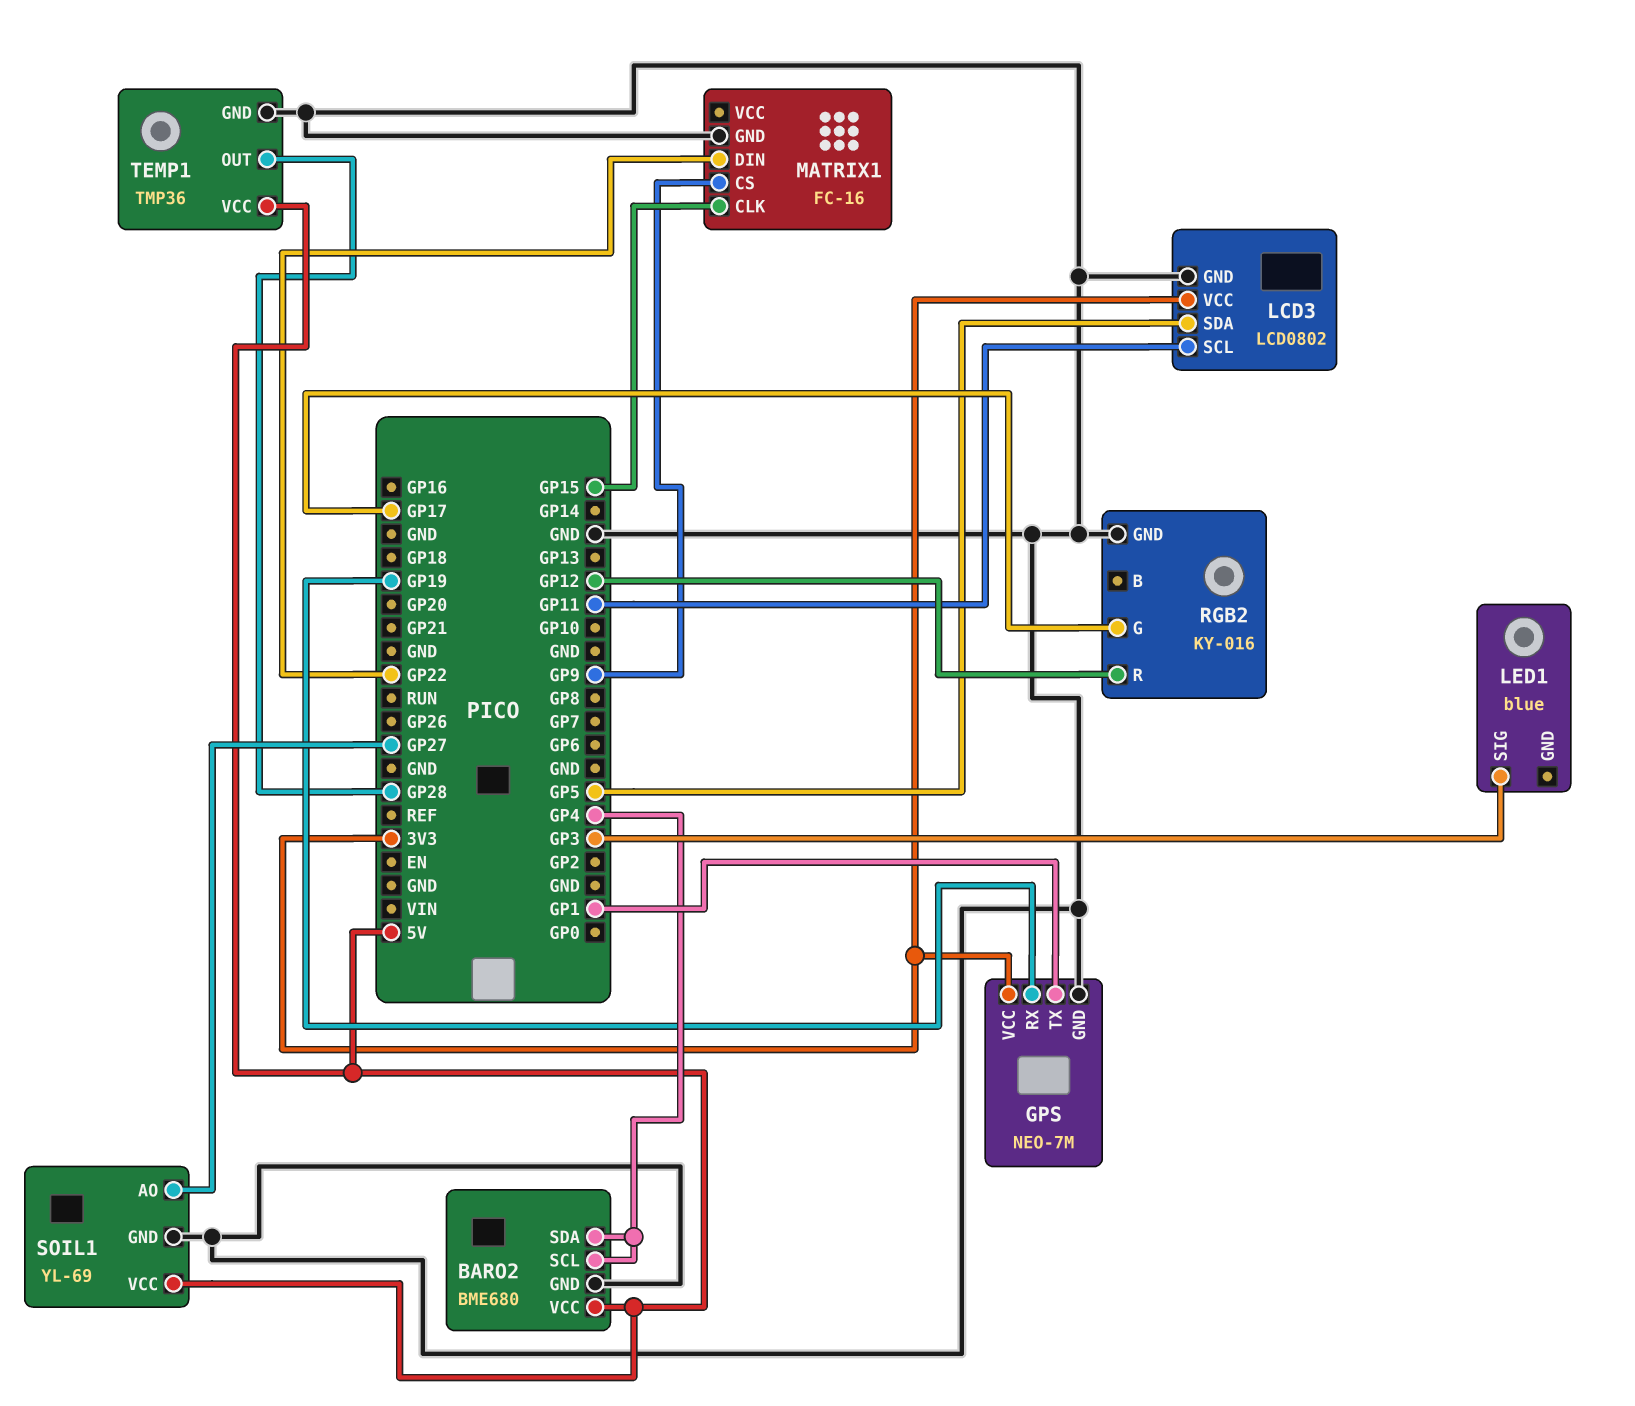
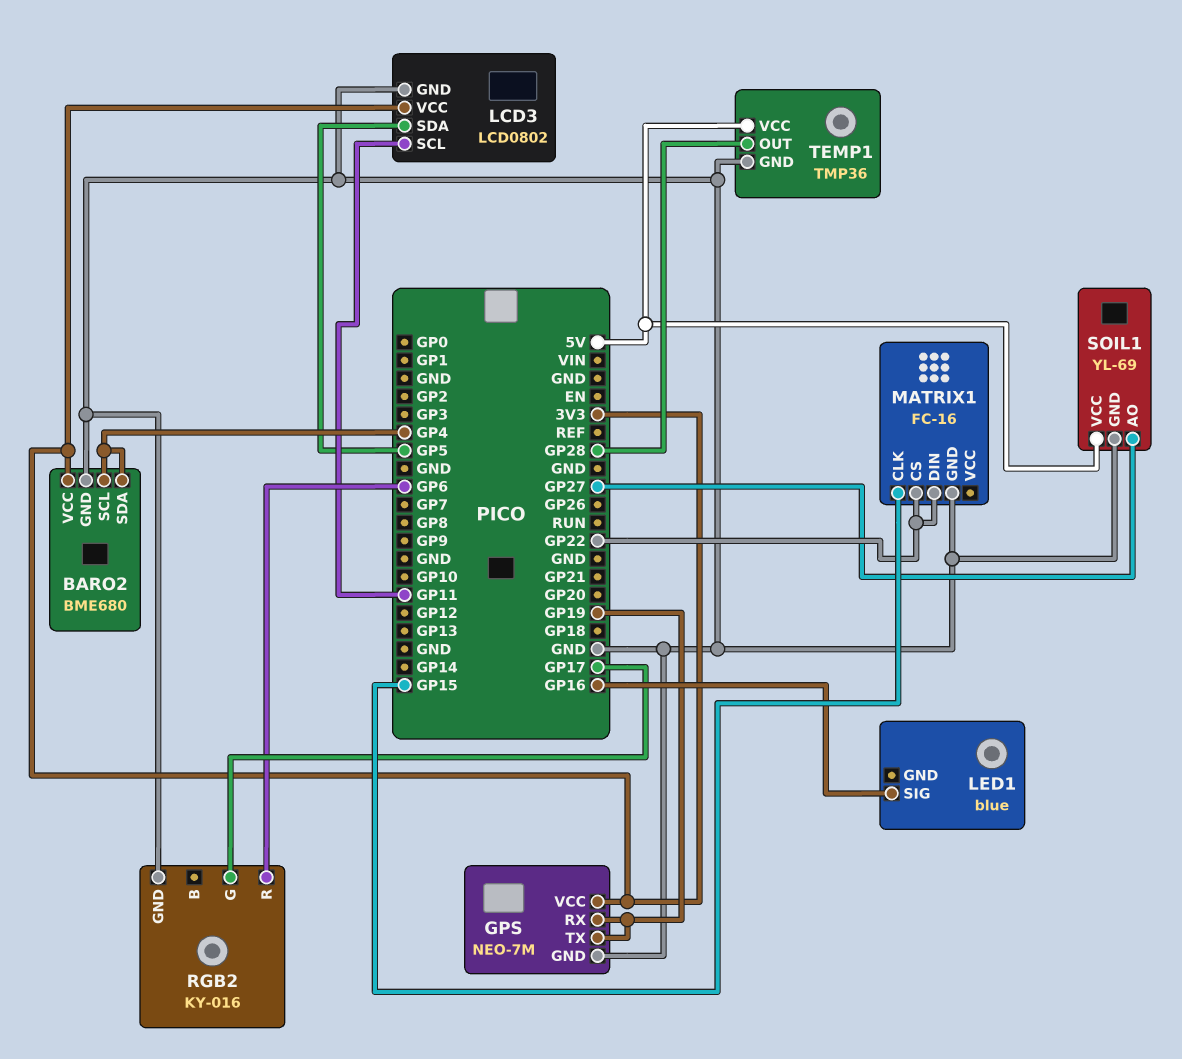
BARO2 pin VCC: 5V -> 3V3
GPS pin TX: GP1 -> GP19
LED1 pin SIG: GP3 -> GP16
MATRIX1 pin CS: GP9 -> GP22
RGB2 pin R: GP12 -> GP6

